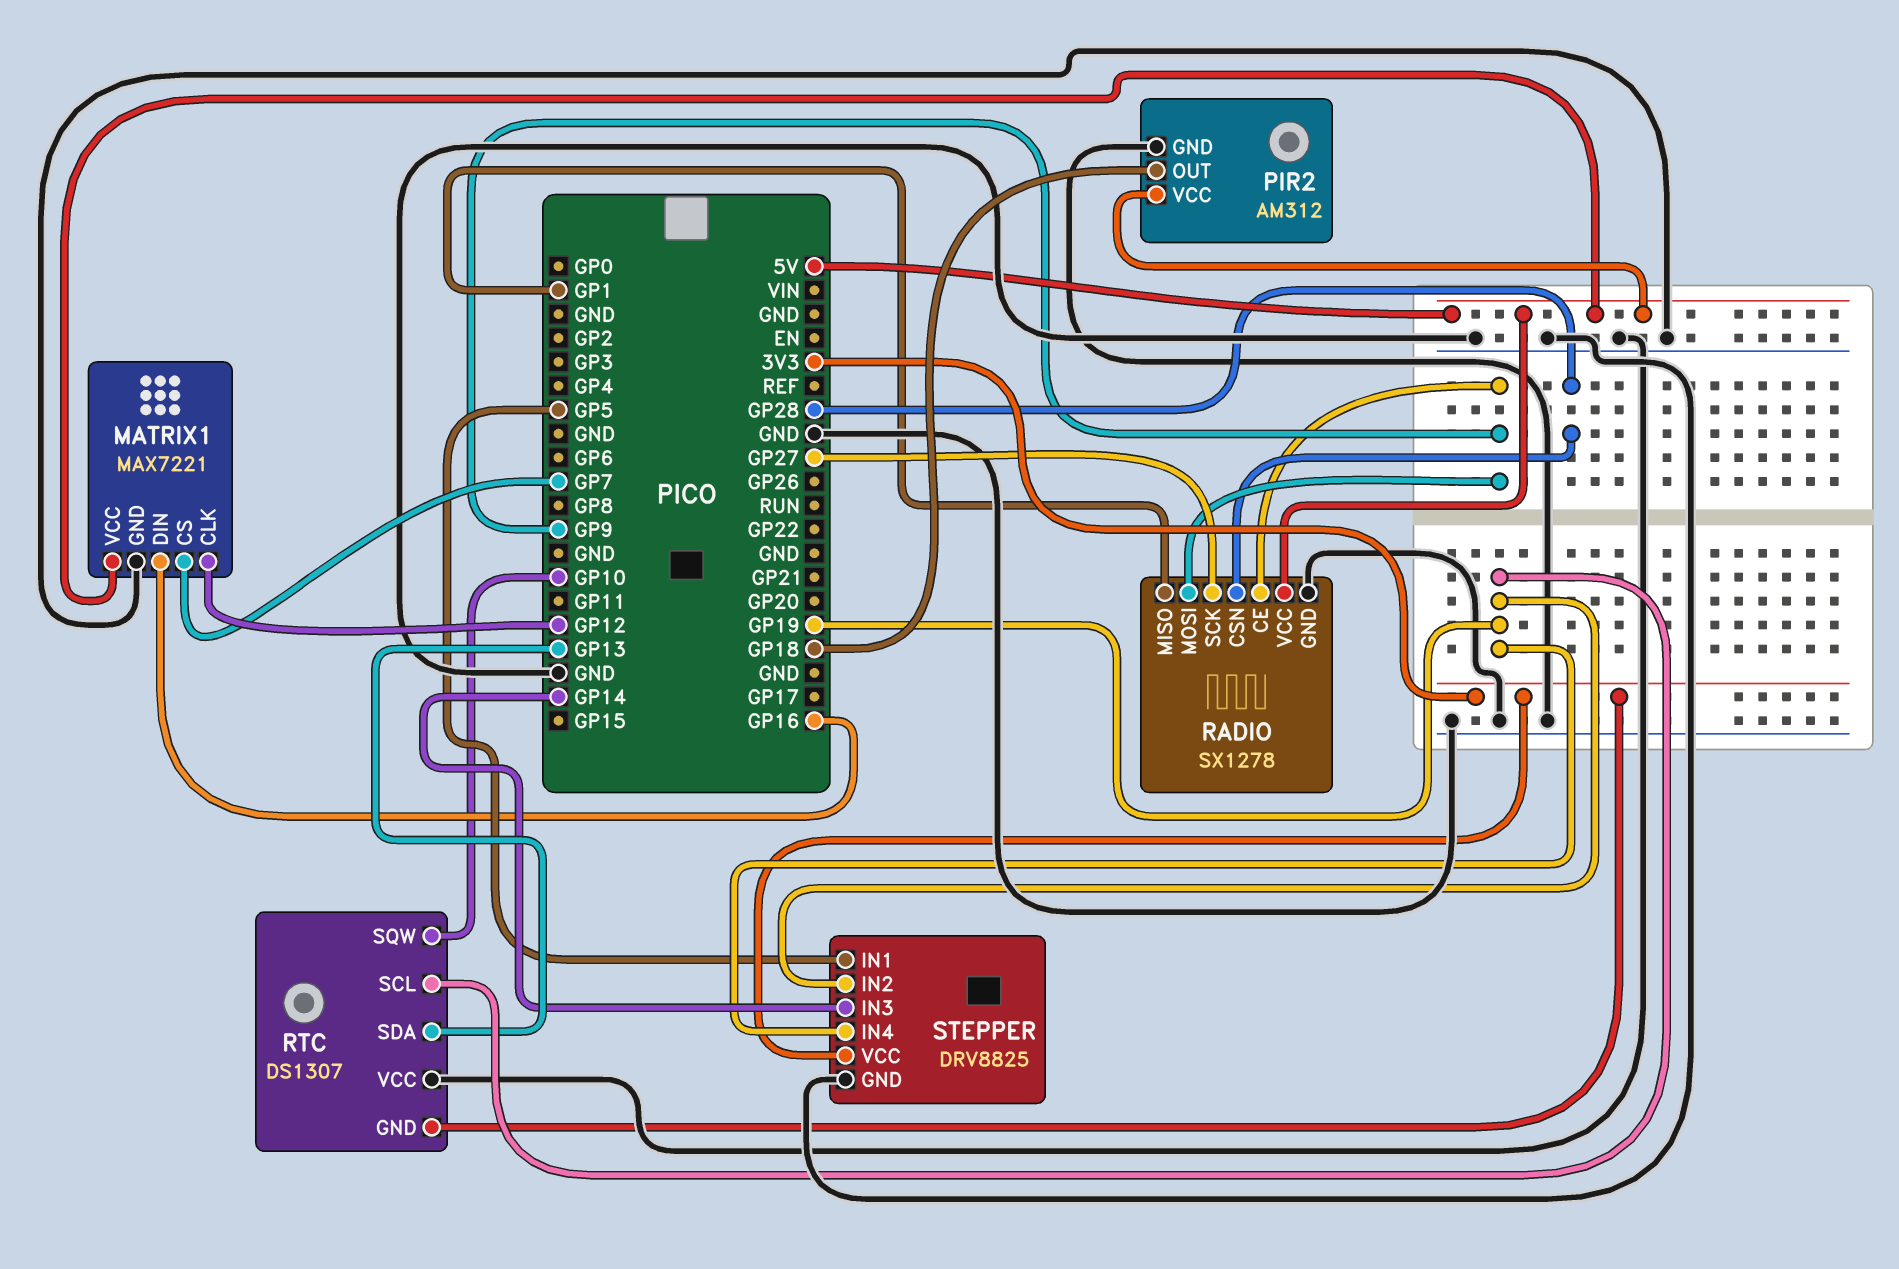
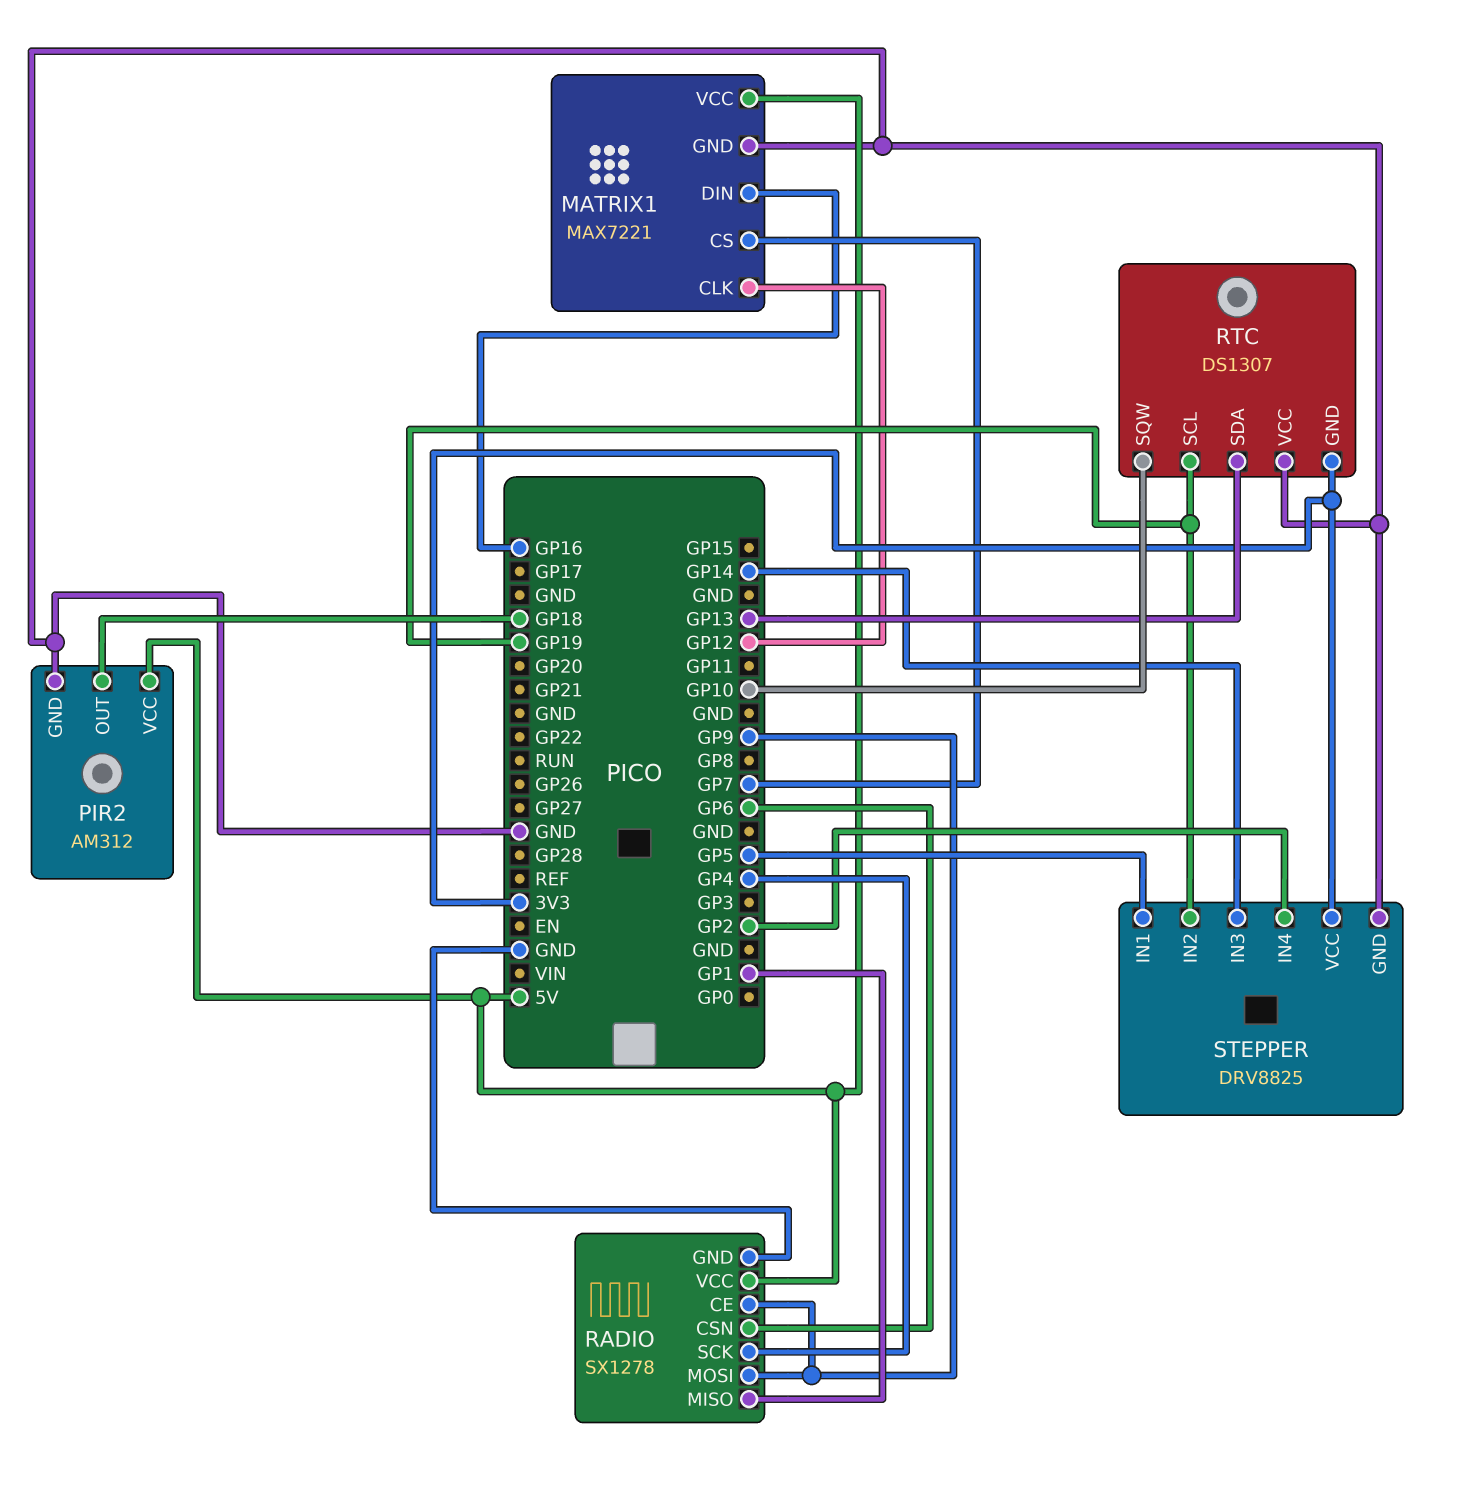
RADIO pin CSN: GP28 -> GP6
RADIO pin SCK: GP27 -> GP4
STEPPER pin IN4: GP19 -> GP2

